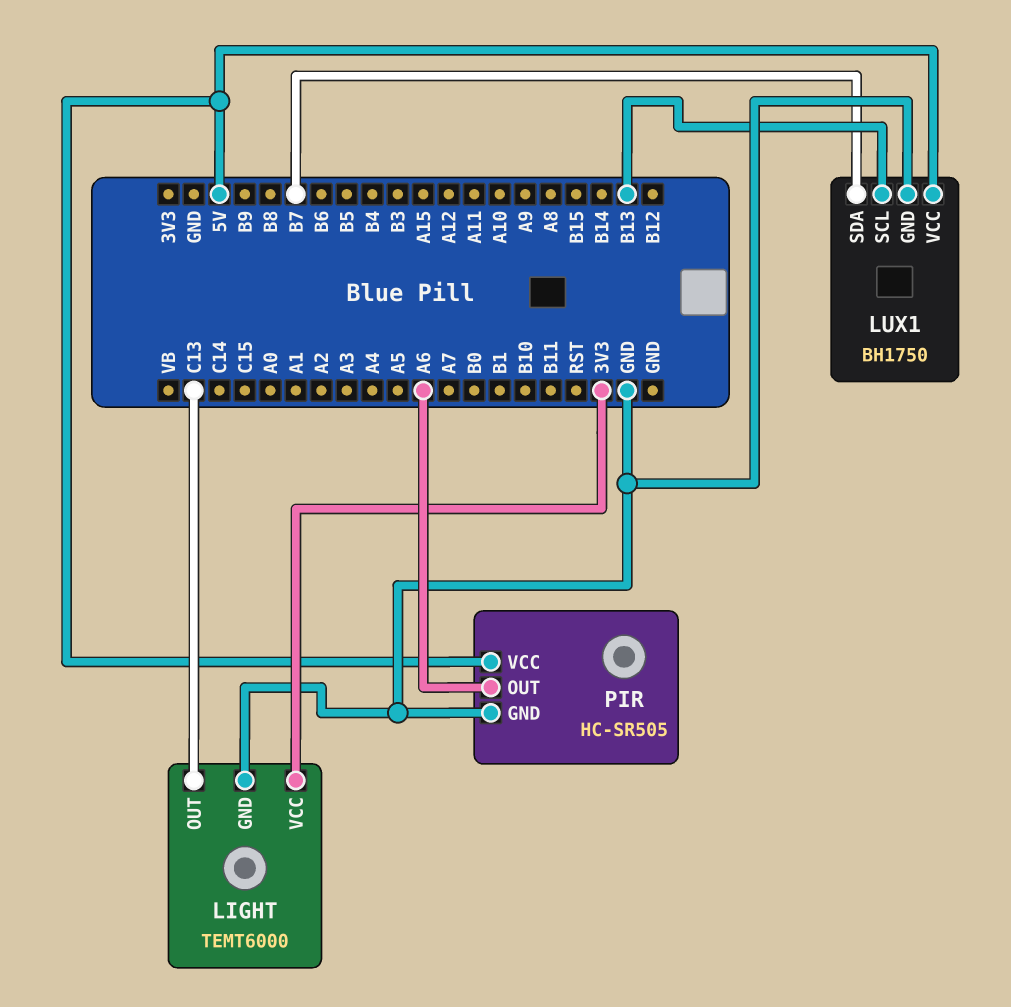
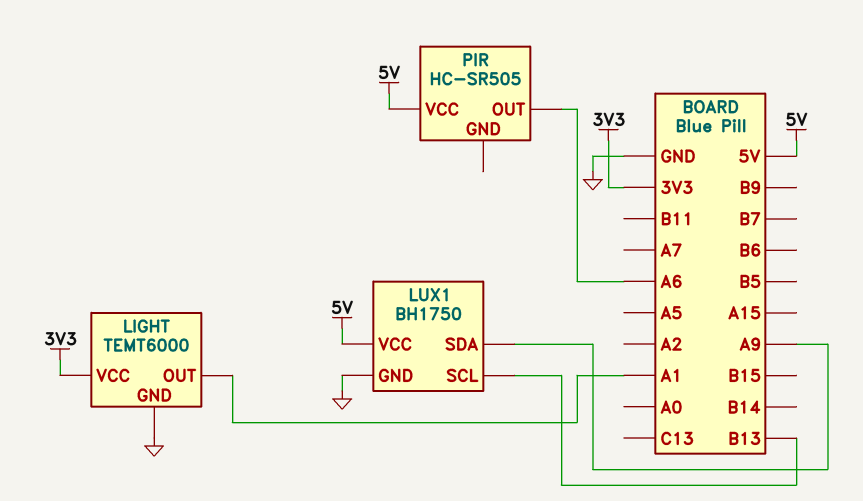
LIGHT pin OUT: C13 -> A1
LUX1 pin SDA: B7 -> A9
PIR pin GND: GND -> none

